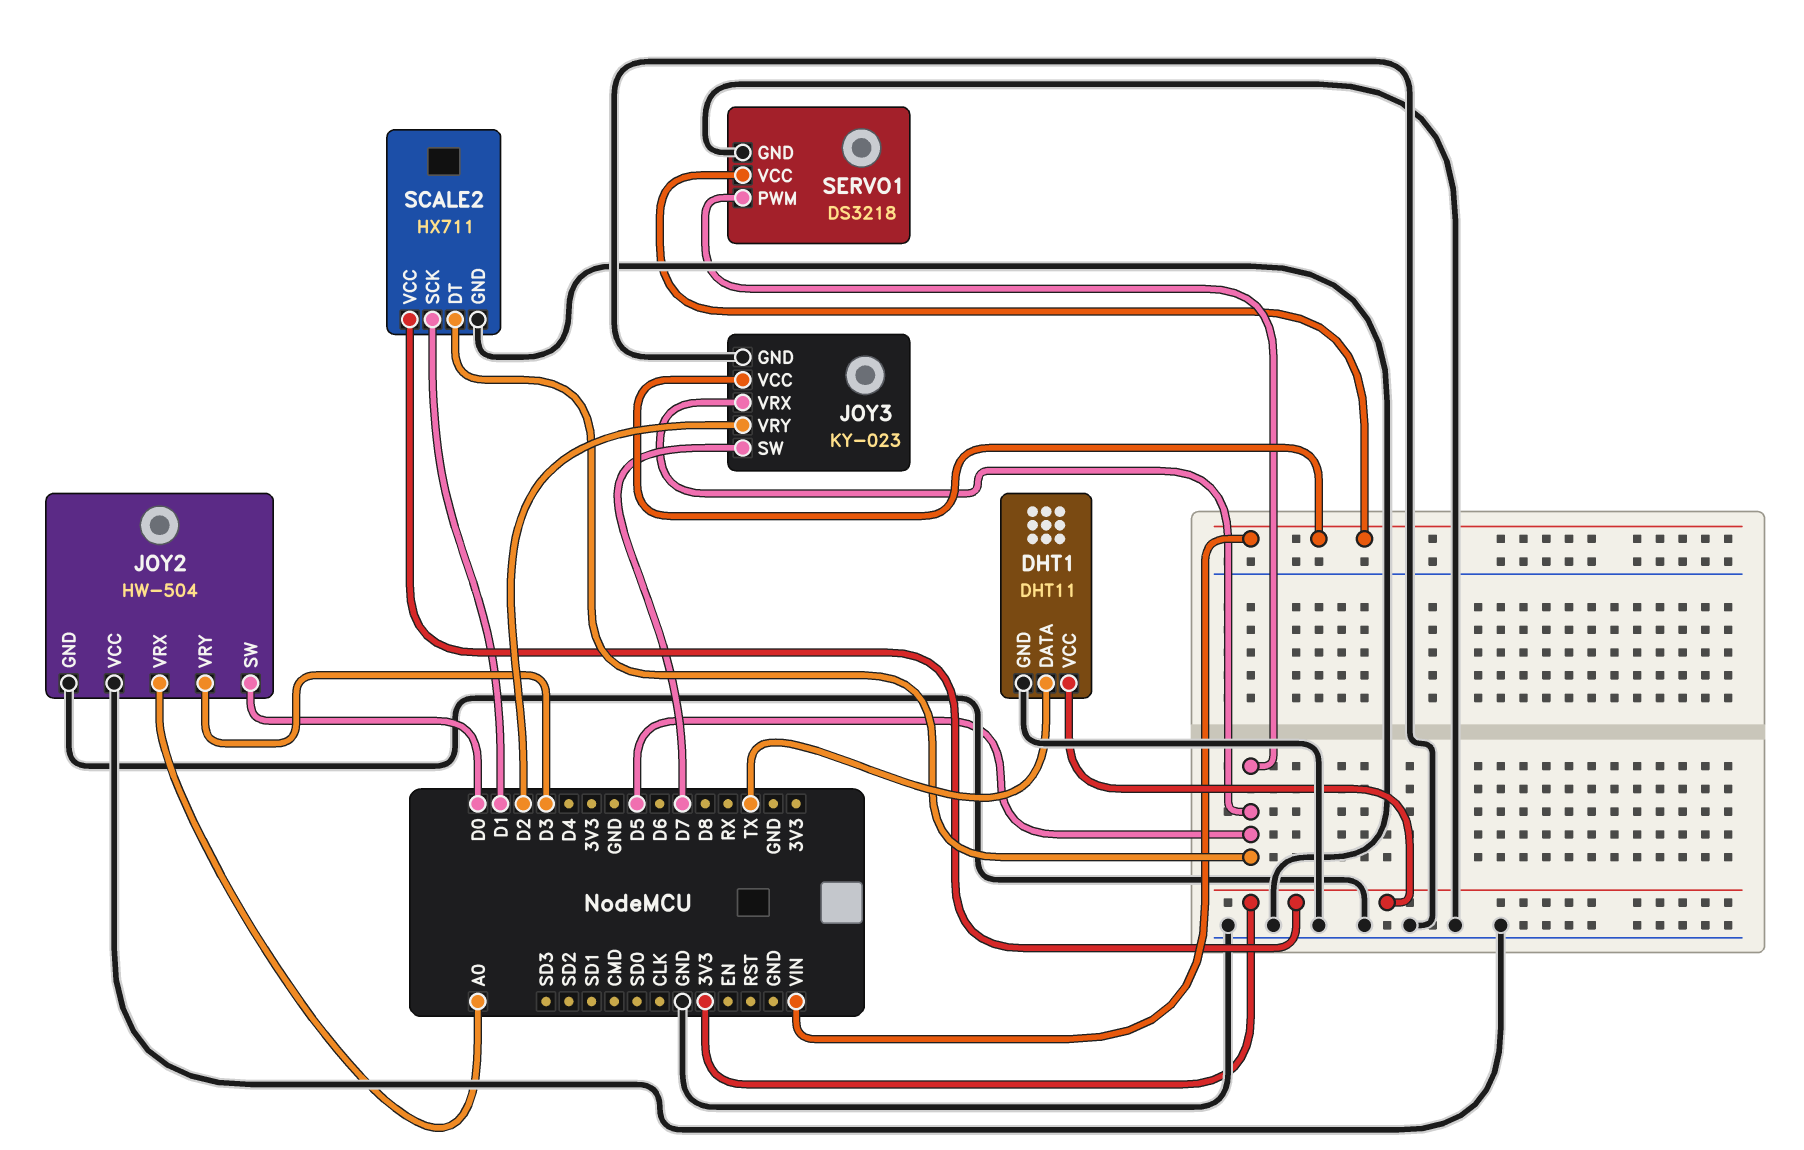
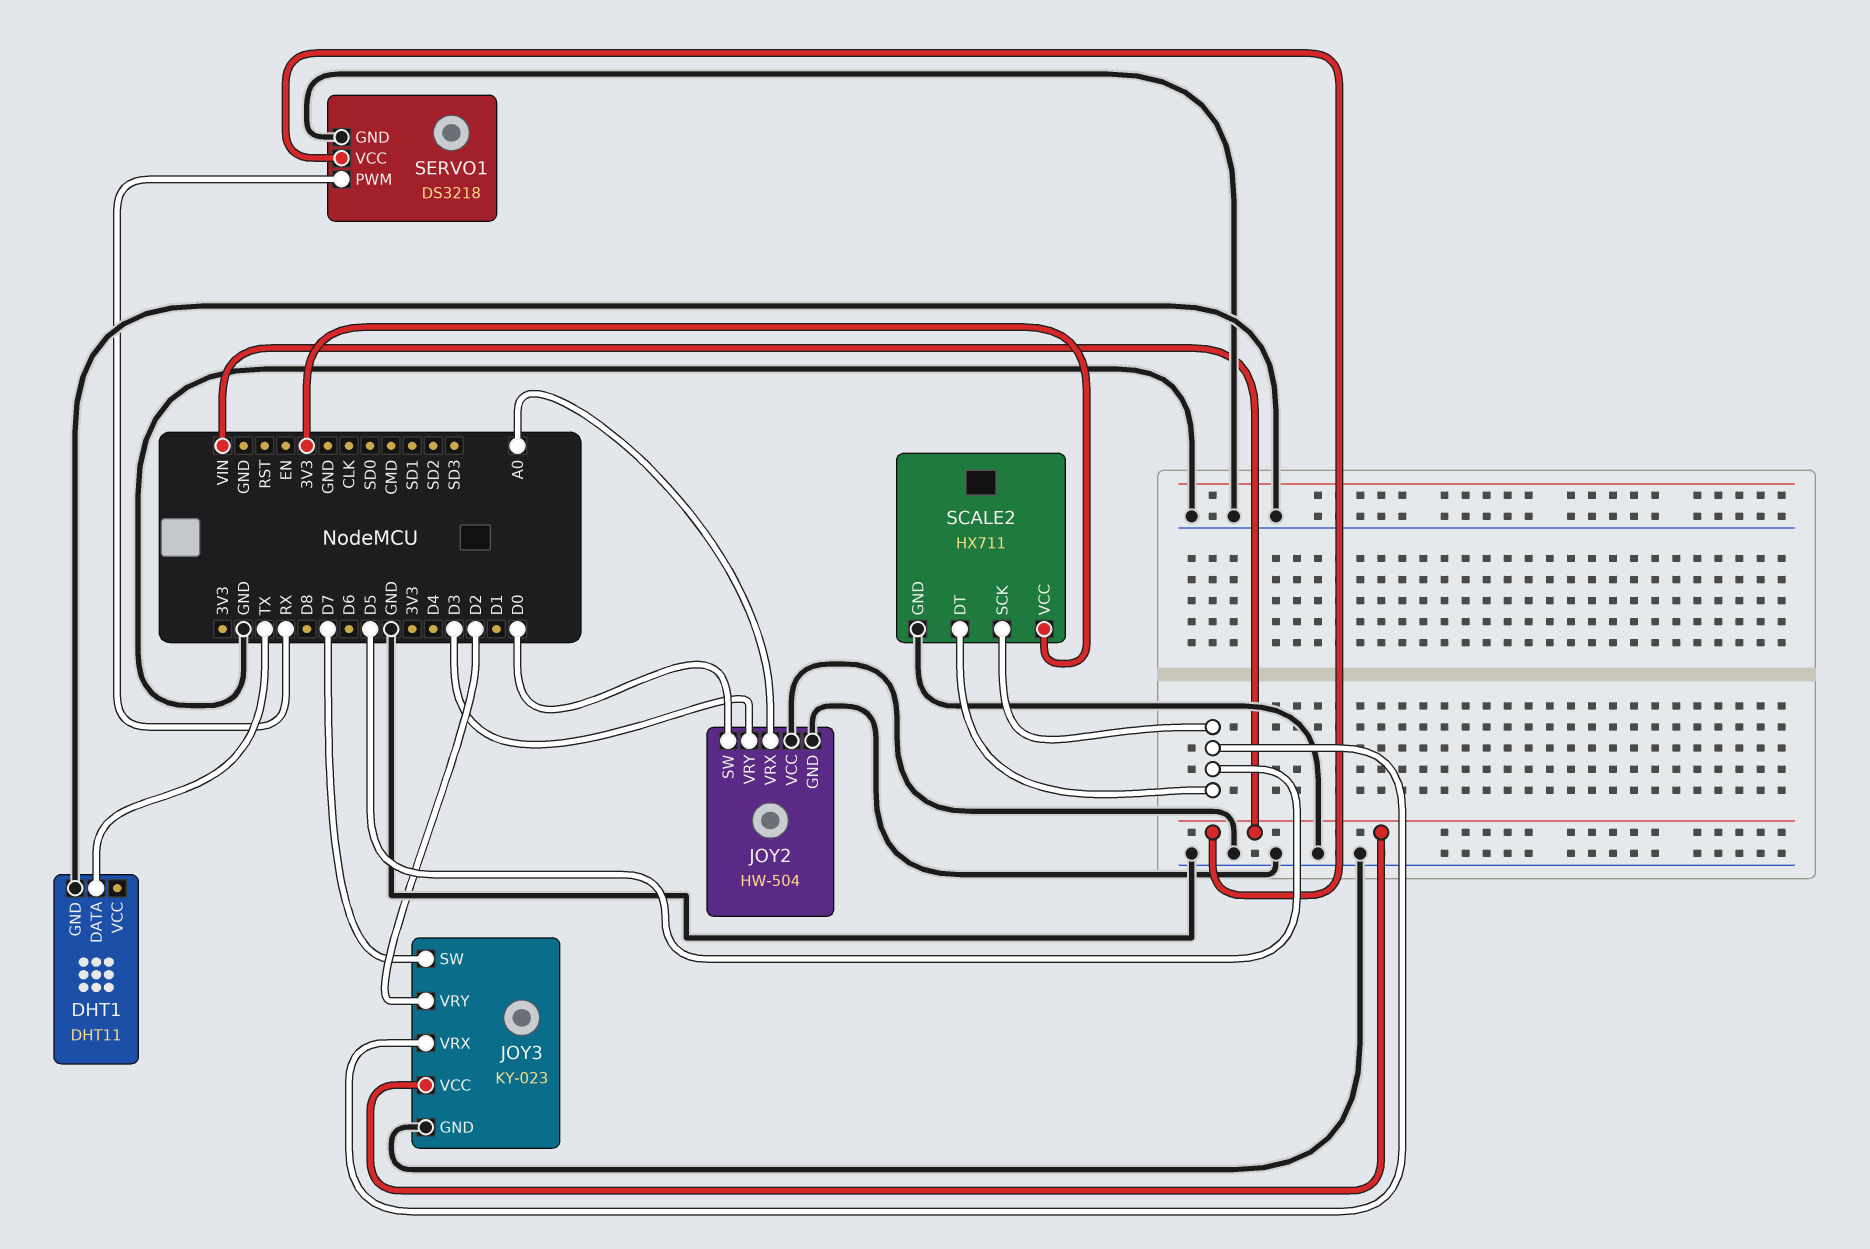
DHT1 pin VCC: 3V3 -> none
SCALE2 pin SCK: D1 -> D5
SERVO1 pin PWM: D5 -> RX

